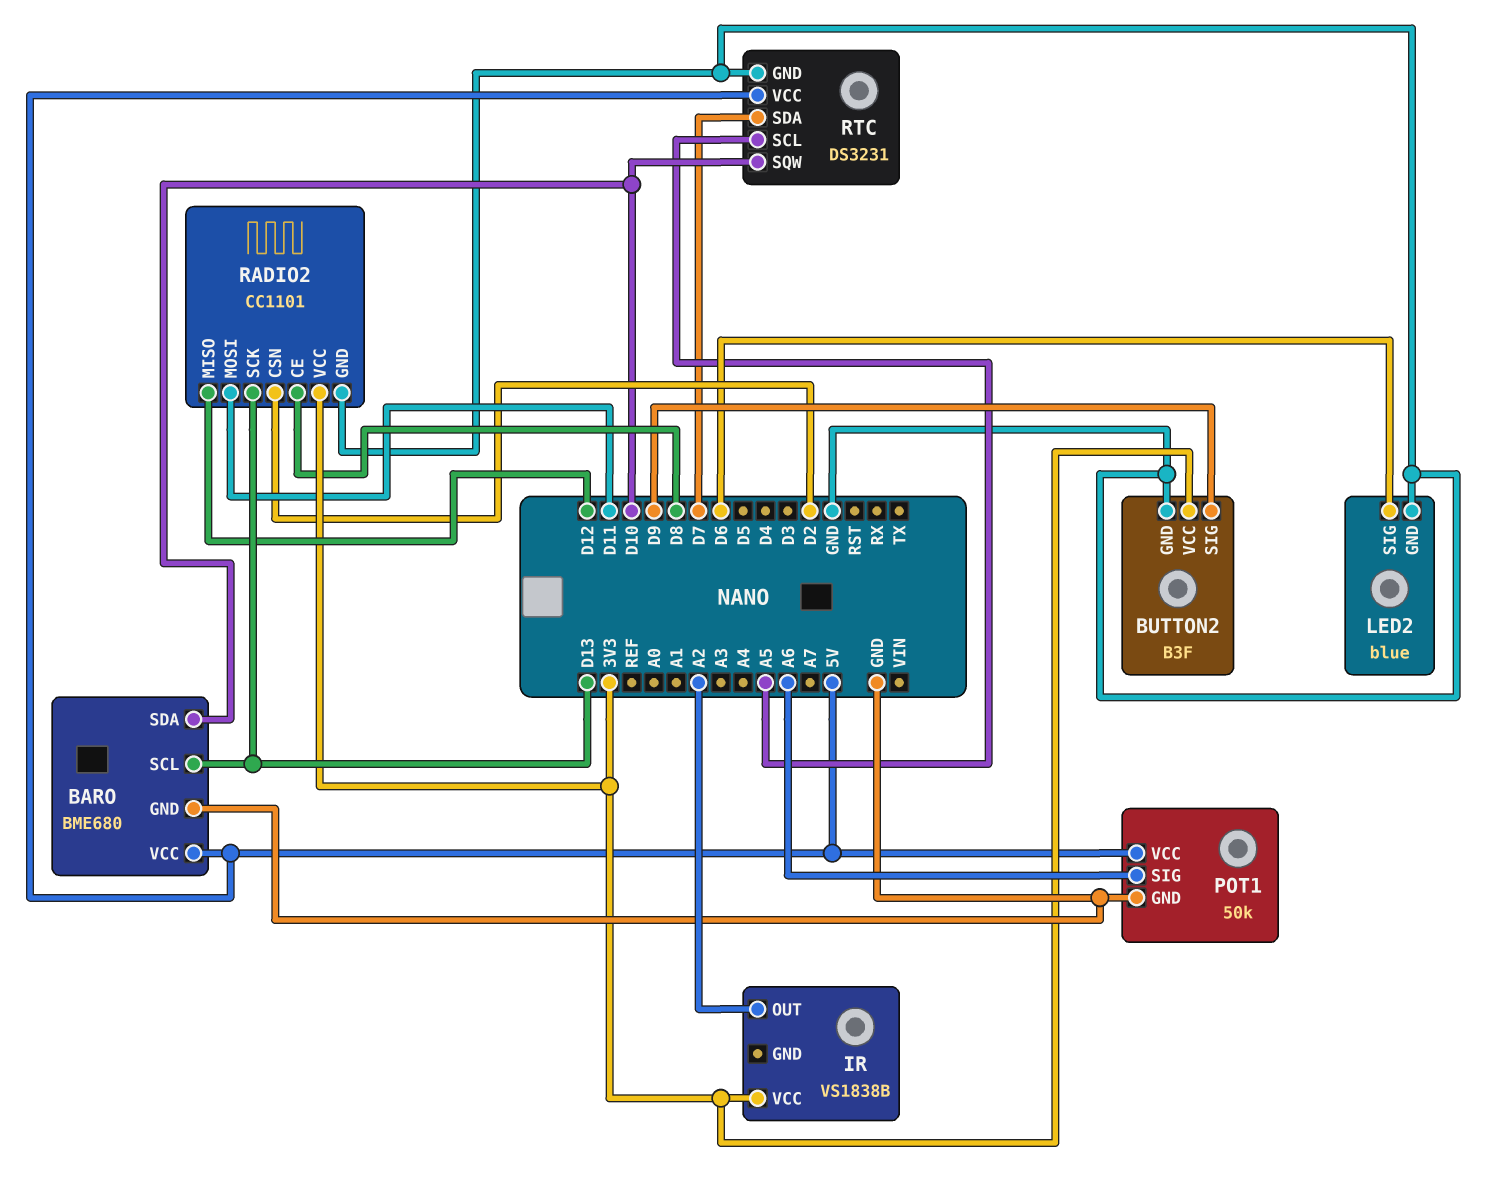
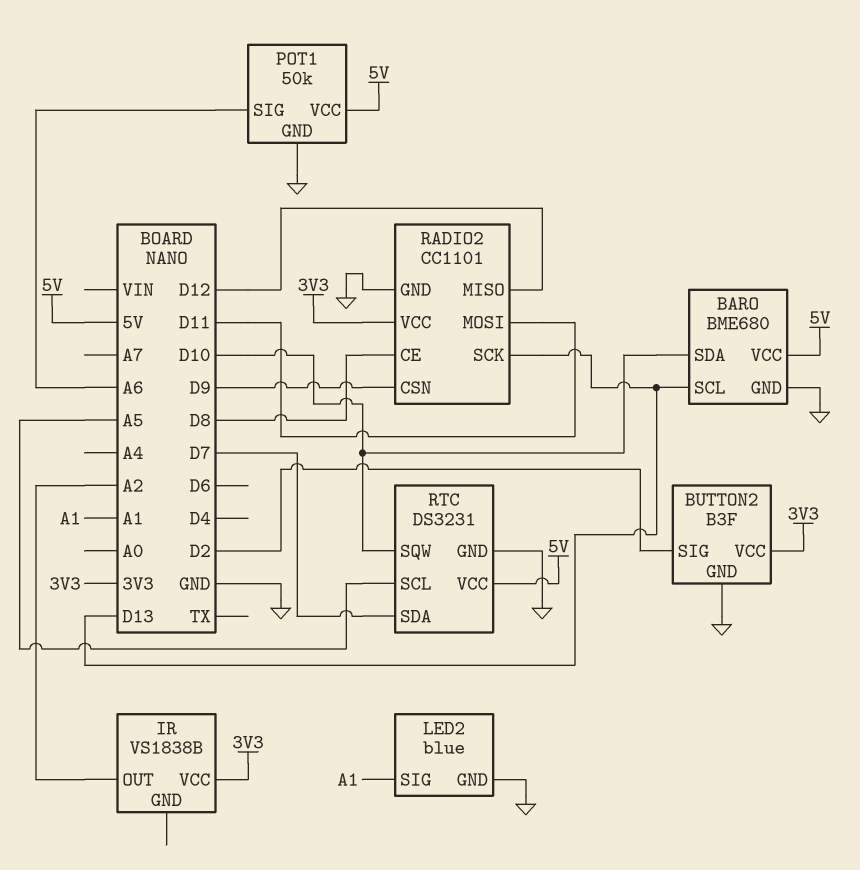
BUTTON2 pin SIG: D9 -> D2
LED2 pin SIG: D6 -> A1
RADIO2 pin CSN: D2 -> D9

